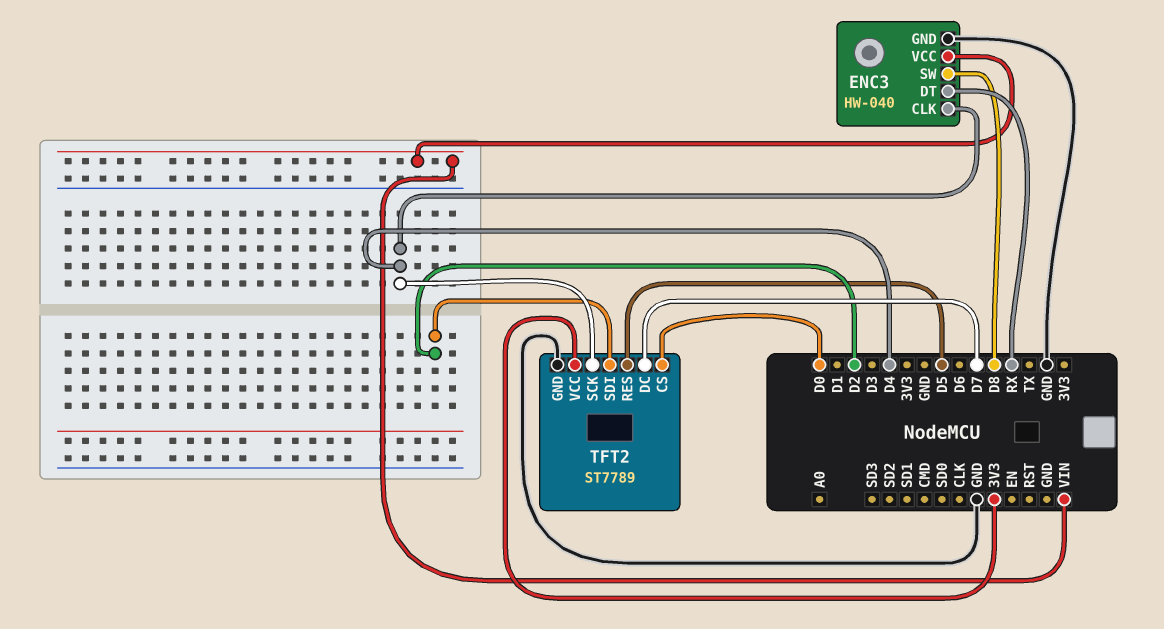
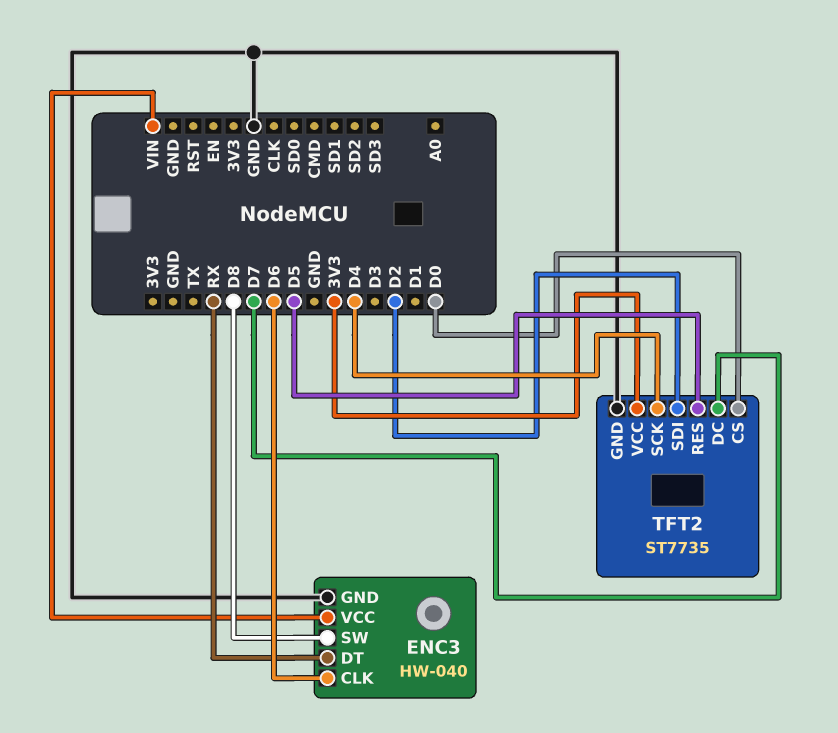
ENC3 pin CLK: D4 -> D6
TFT2: ST7789 -> ST7735

